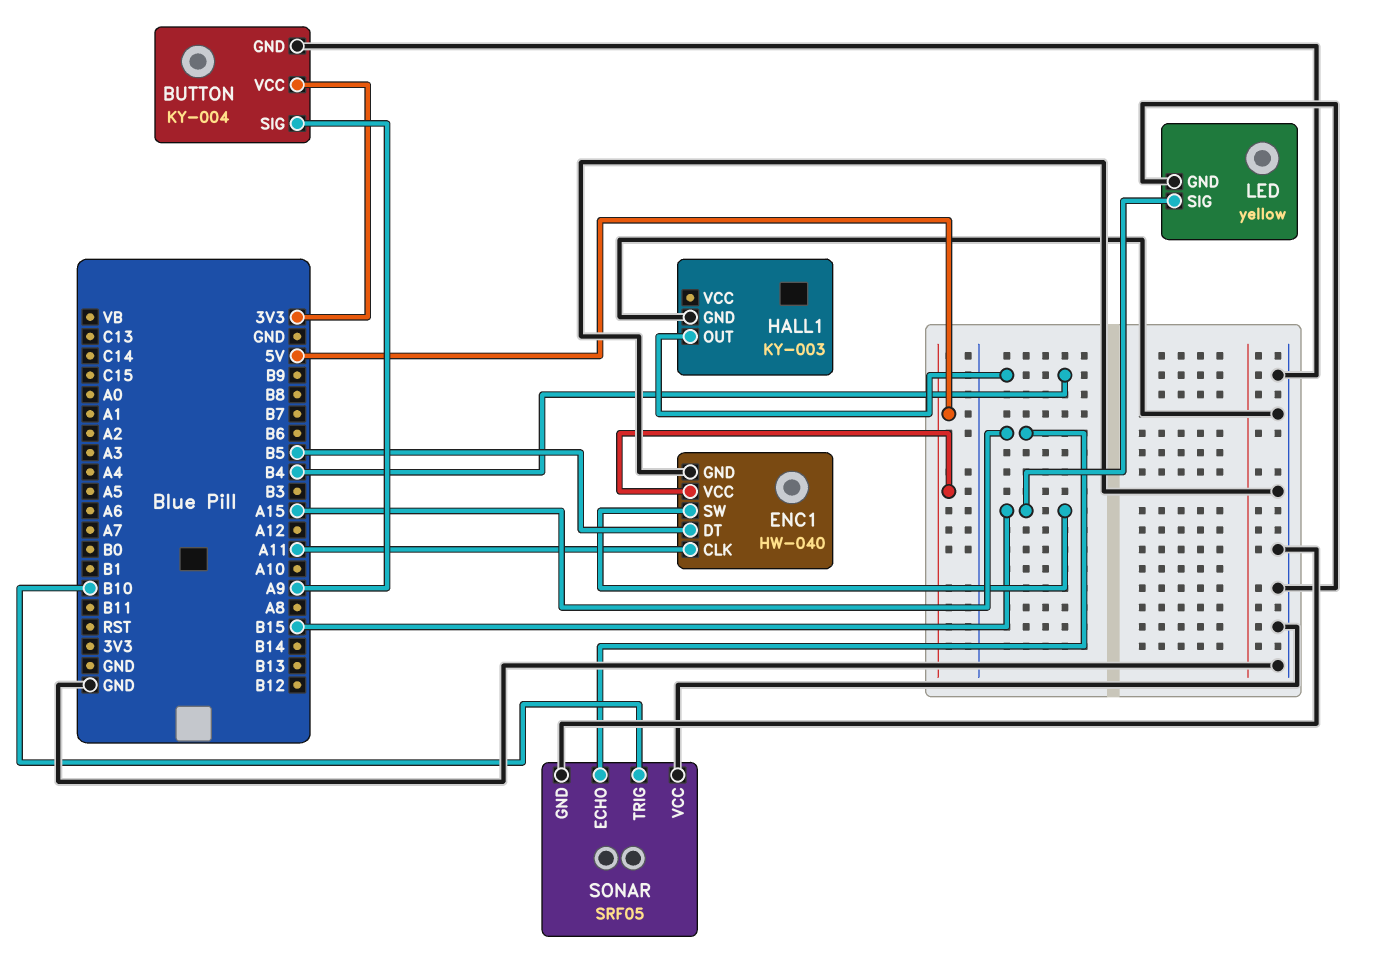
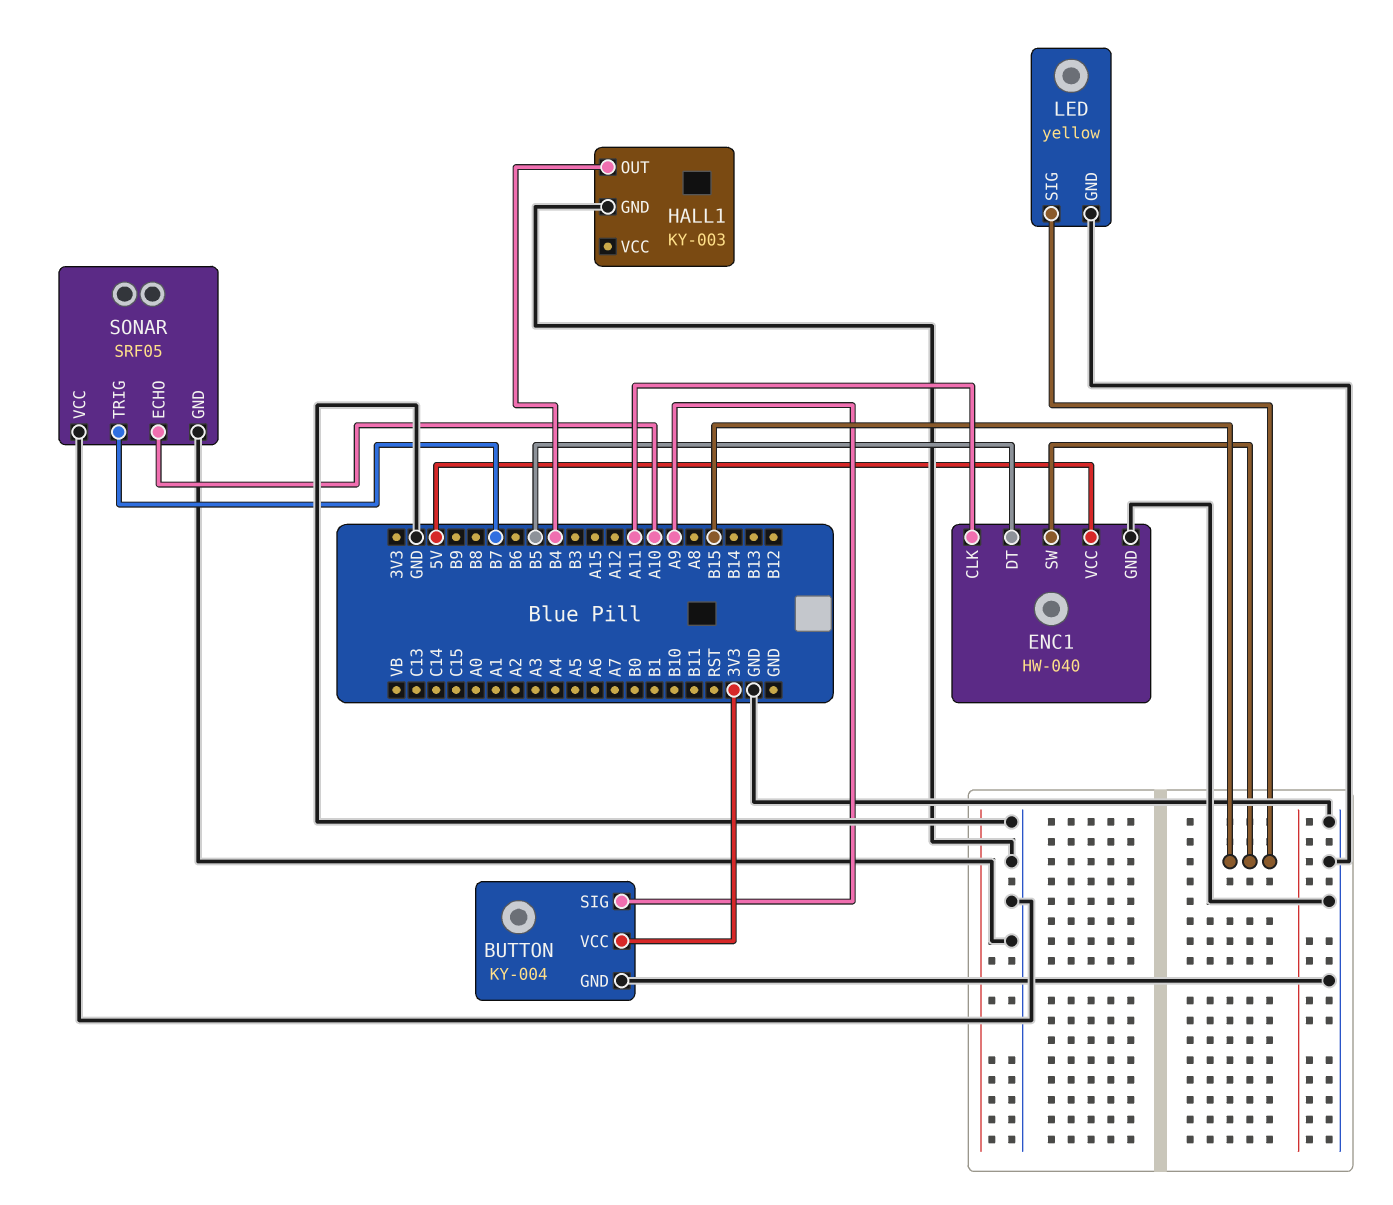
SONAR pin ECHO: A15 -> A10
SONAR pin TRIG: B10 -> B7

